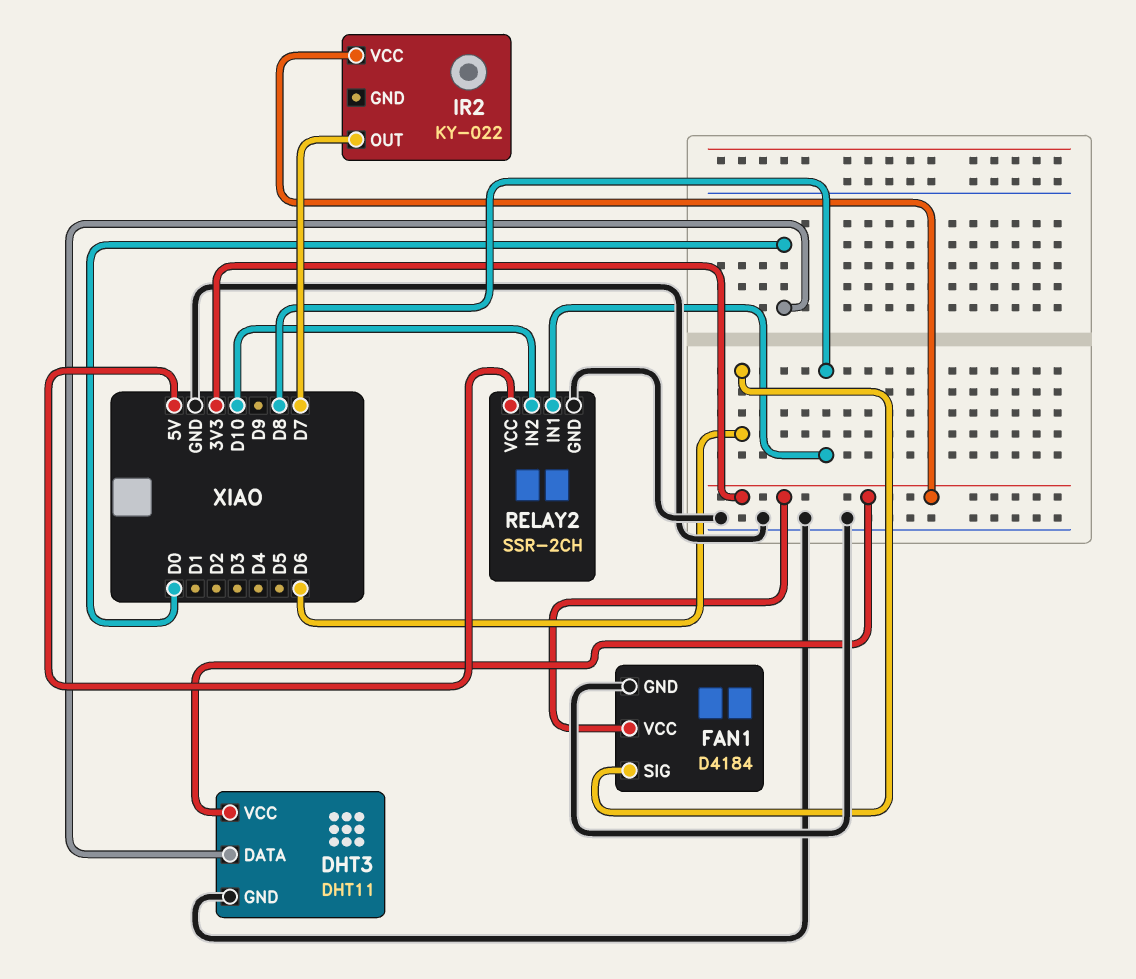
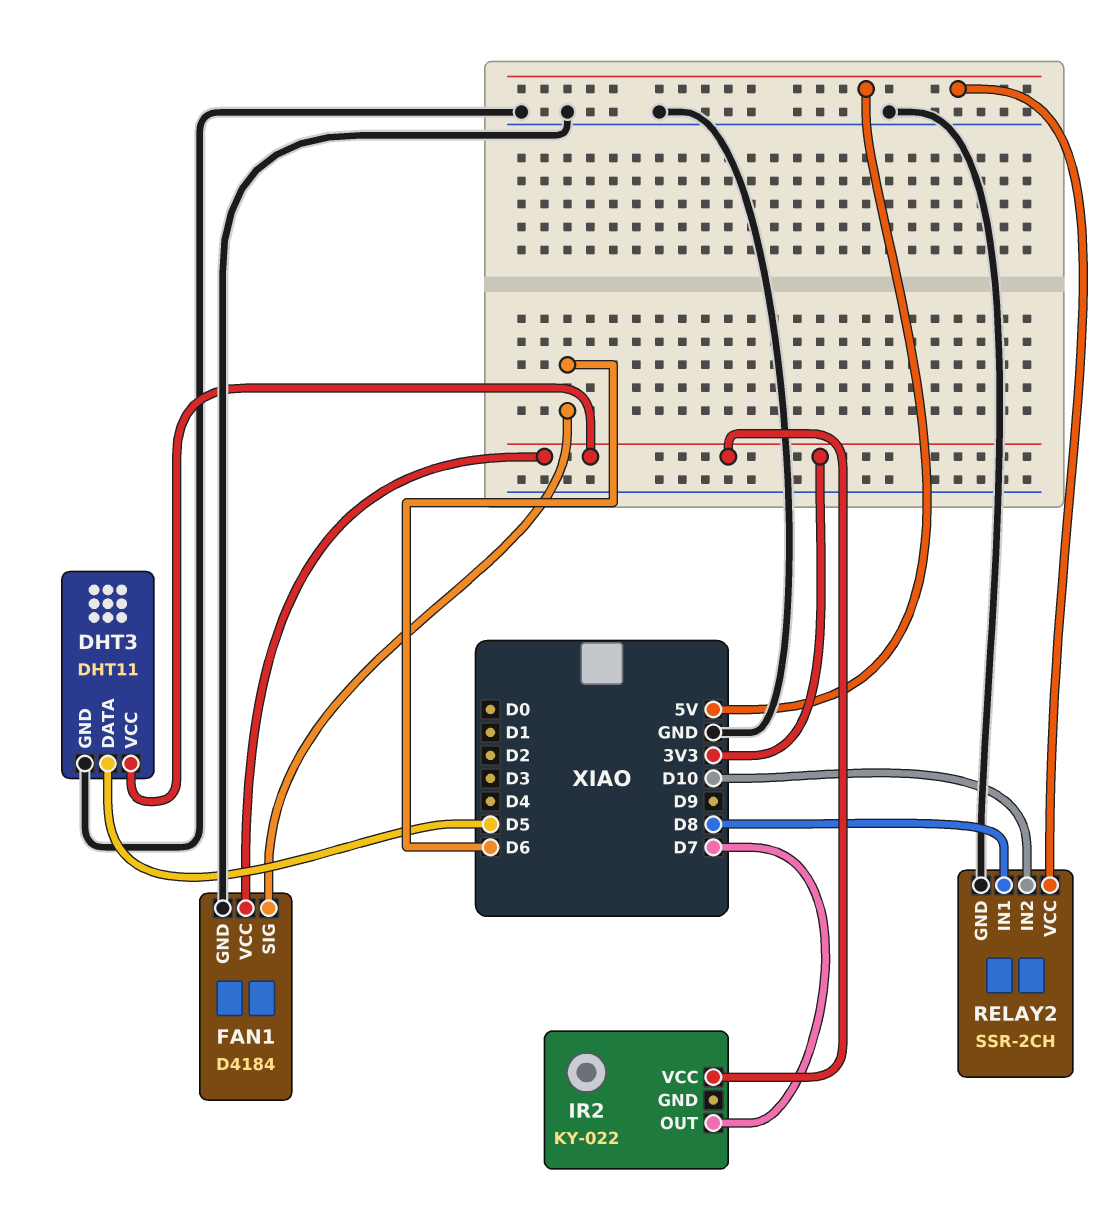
DHT3 pin DATA: D0 -> D5

